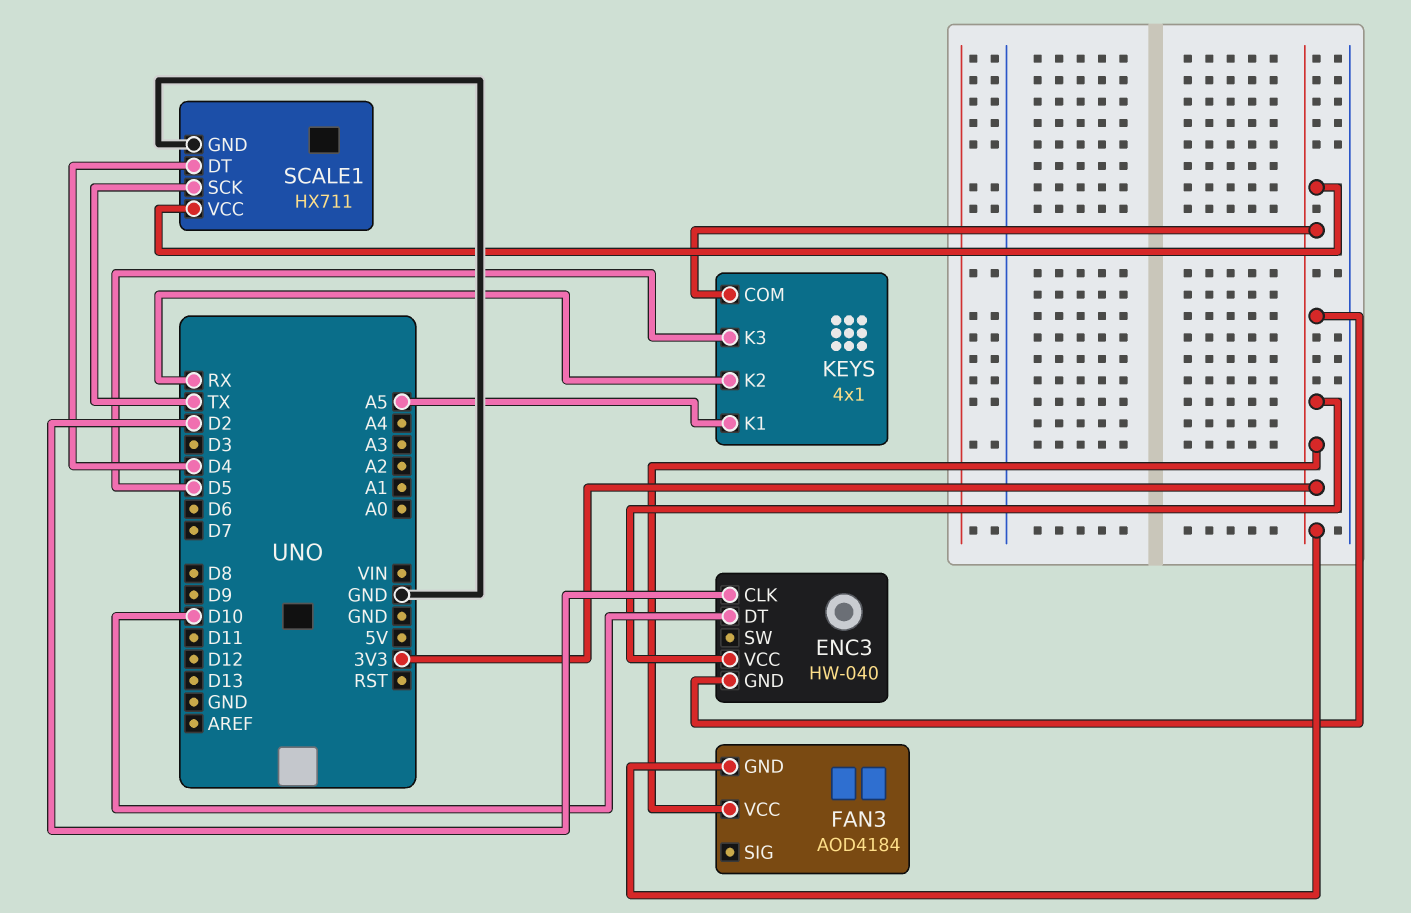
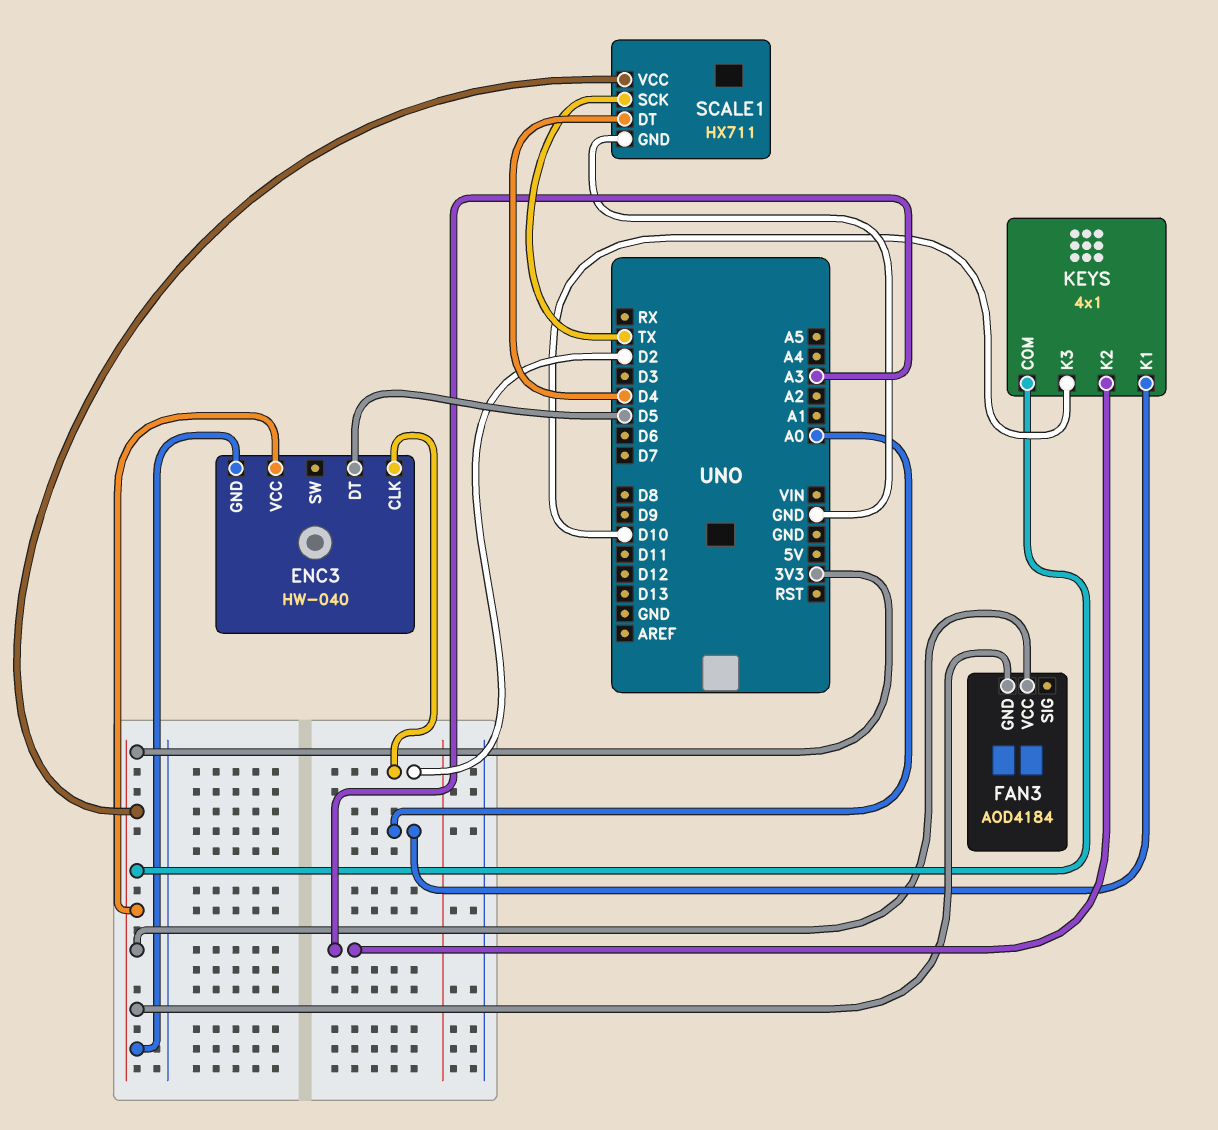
ENC3 pin DT: D10 -> D5
KEYS pin K1: A5 -> A0
KEYS pin K2: RX -> A3
KEYS pin K3: D5 -> D10

